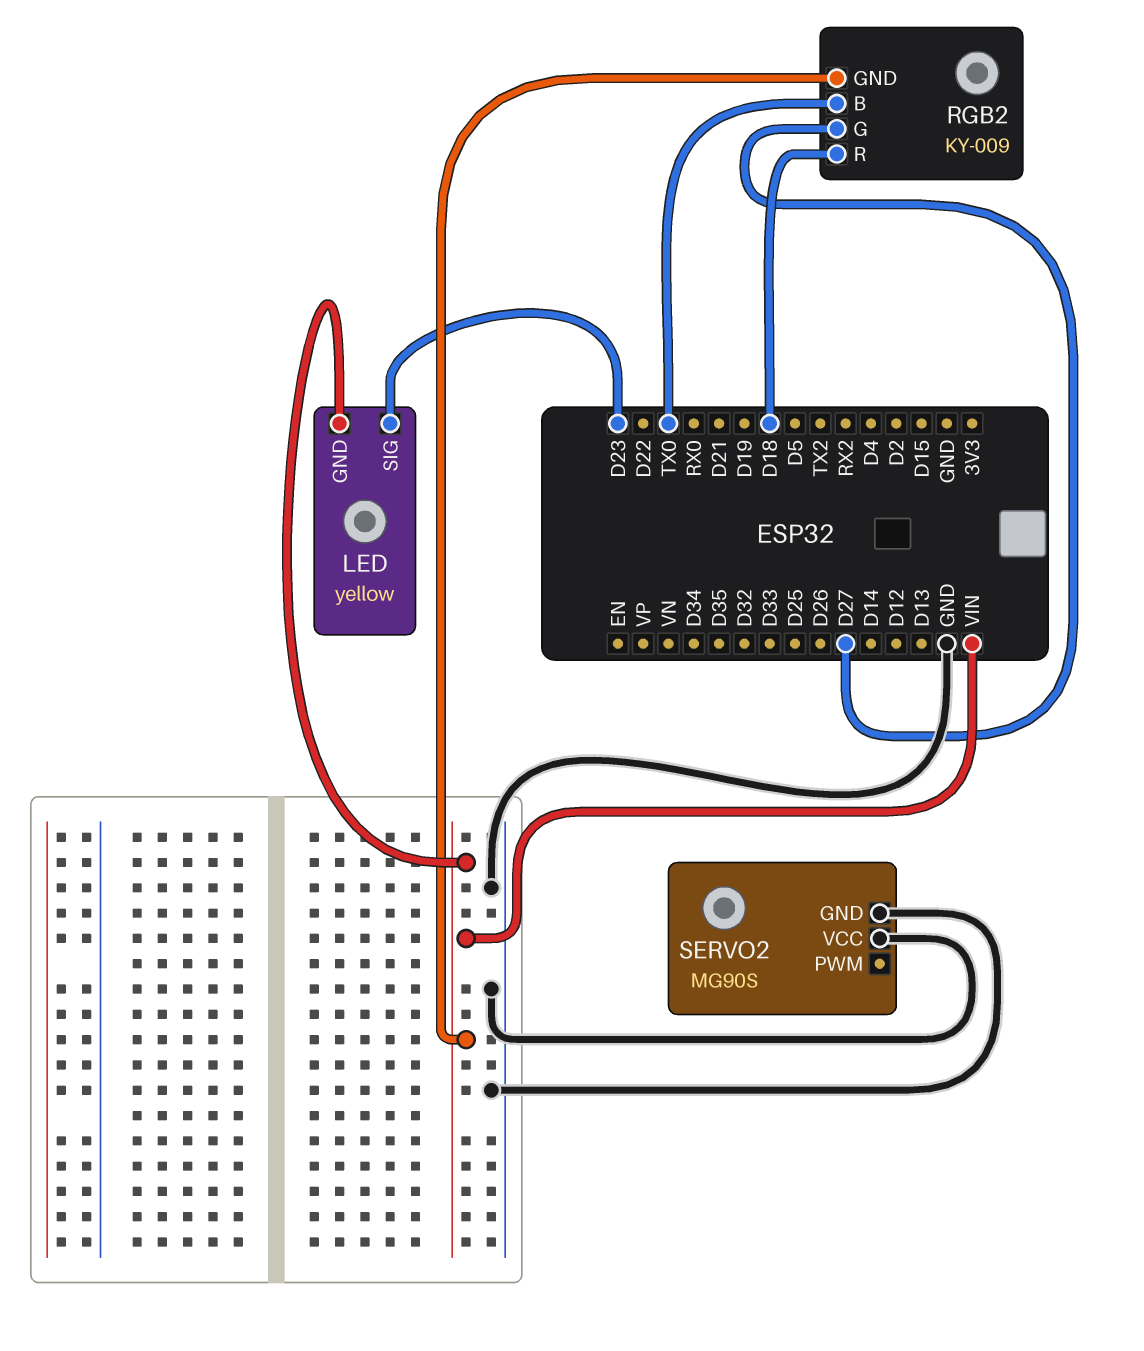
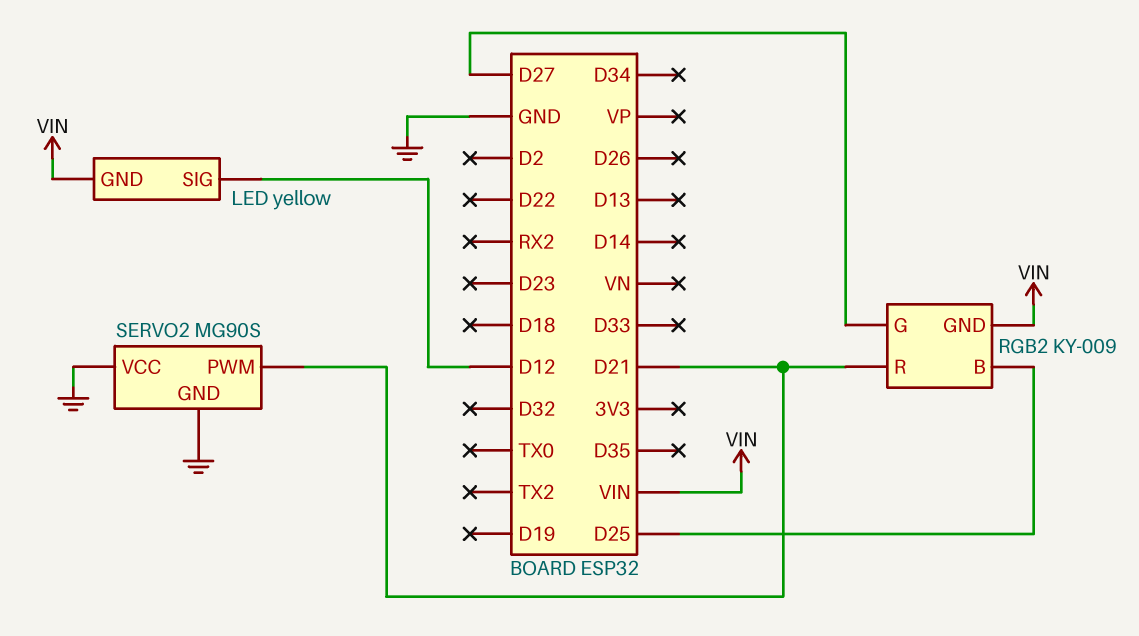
LED pin SIG: D23 -> D12
RGB2 pin B: TX0 -> D25
RGB2 pin R: D18 -> D21
SERVO2 pin PWM: none -> D21

